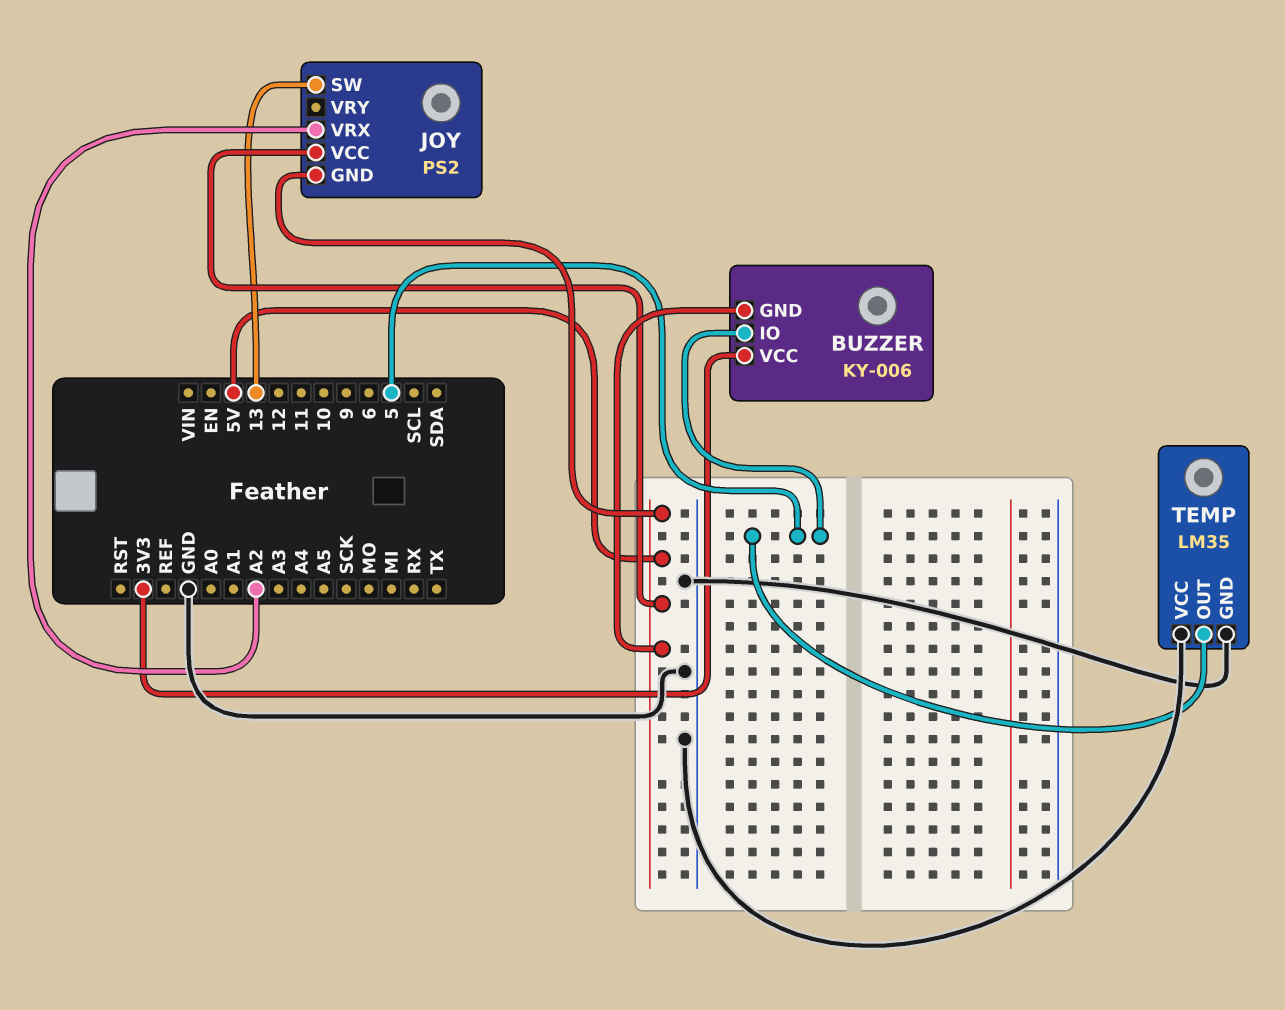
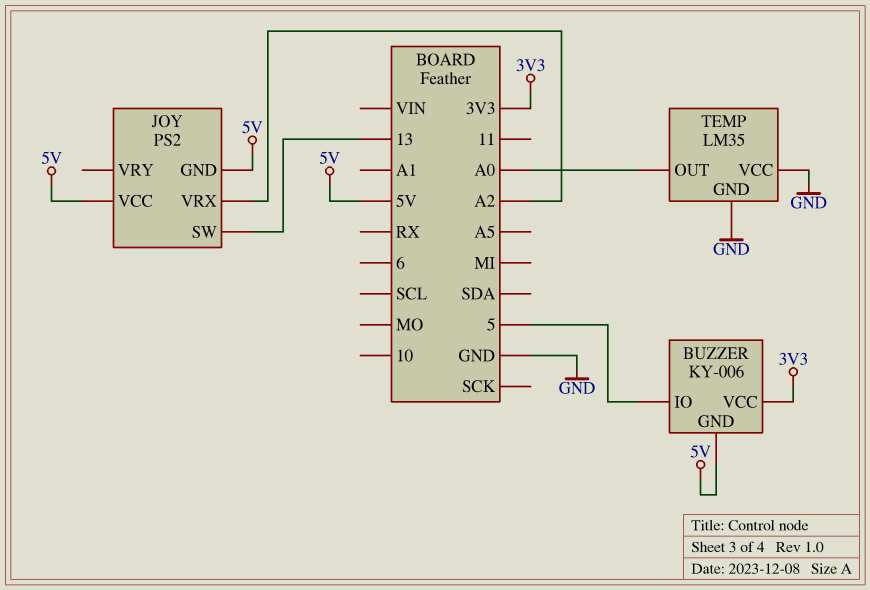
TEMP pin OUT: 5 -> A0

